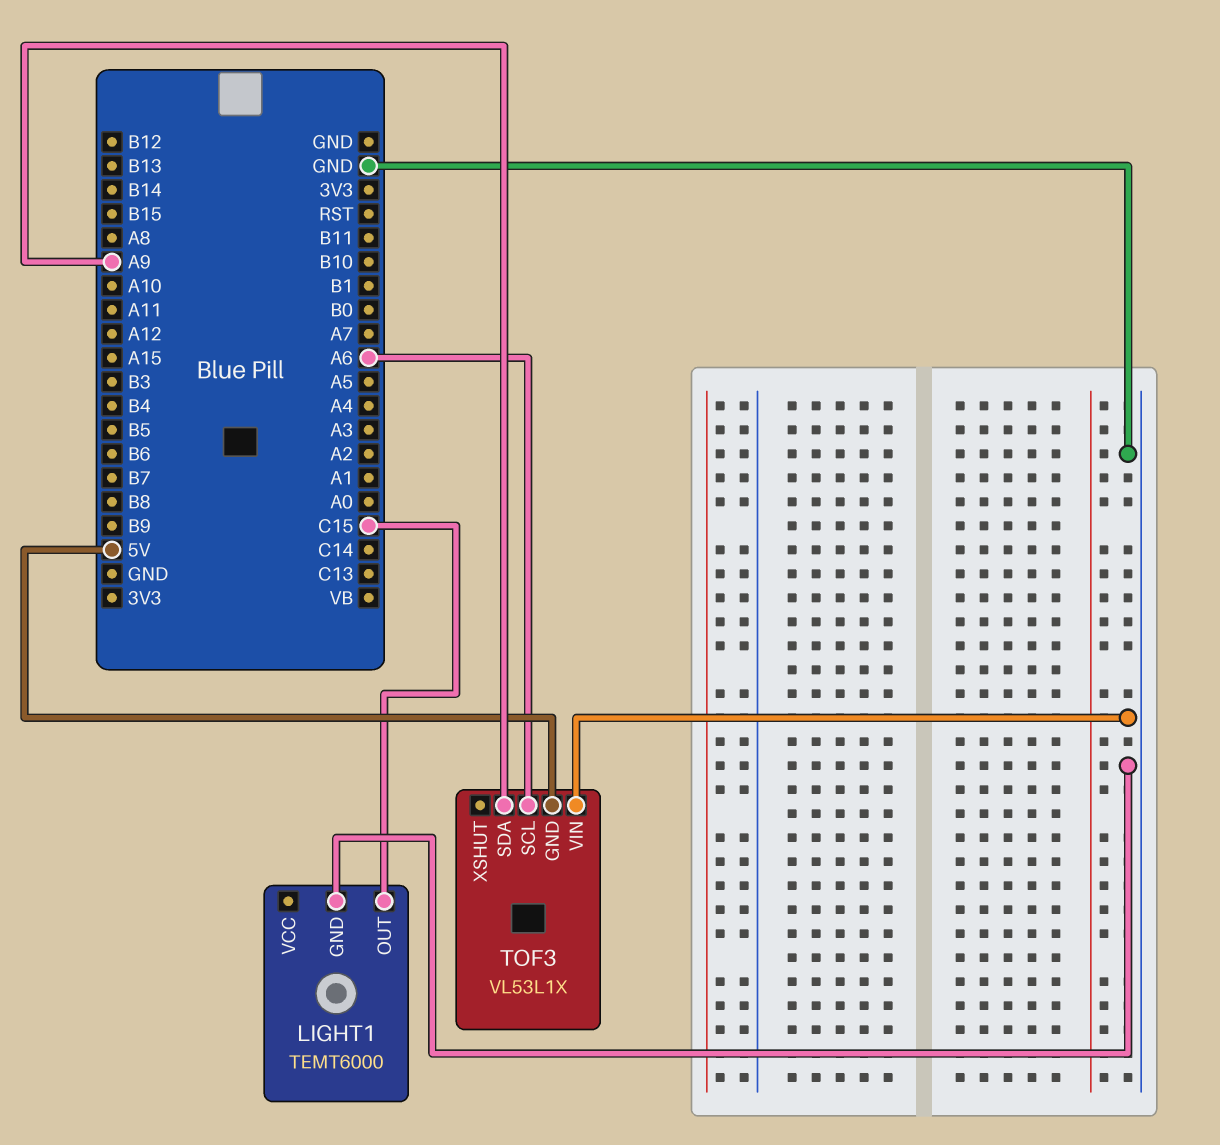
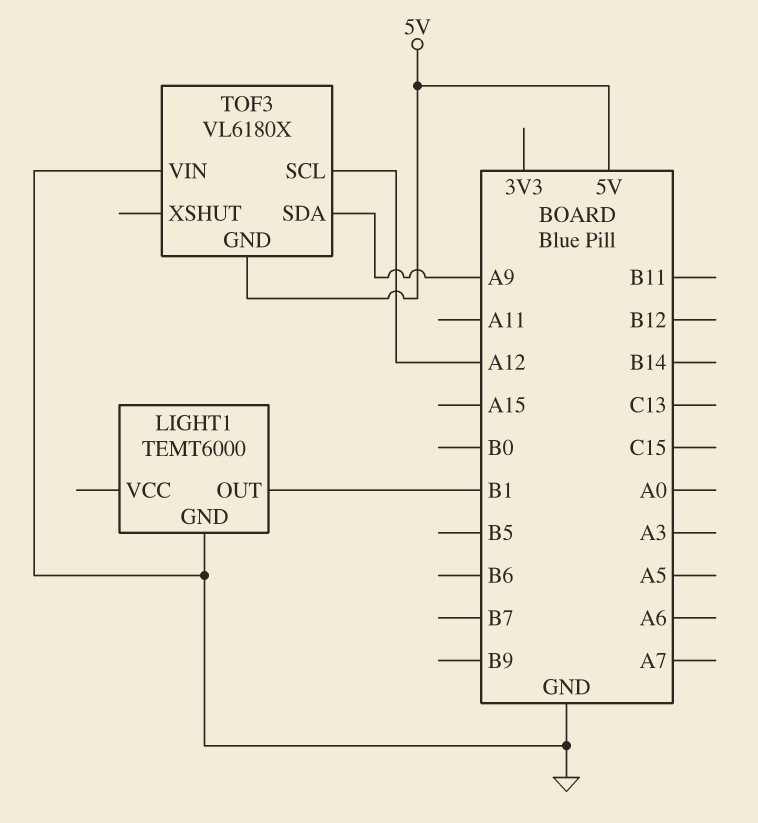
LIGHT1 pin OUT: C15 -> B1
TOF3: VL53L1X -> VL6180X
TOF3 pin SCL: A6 -> A12

